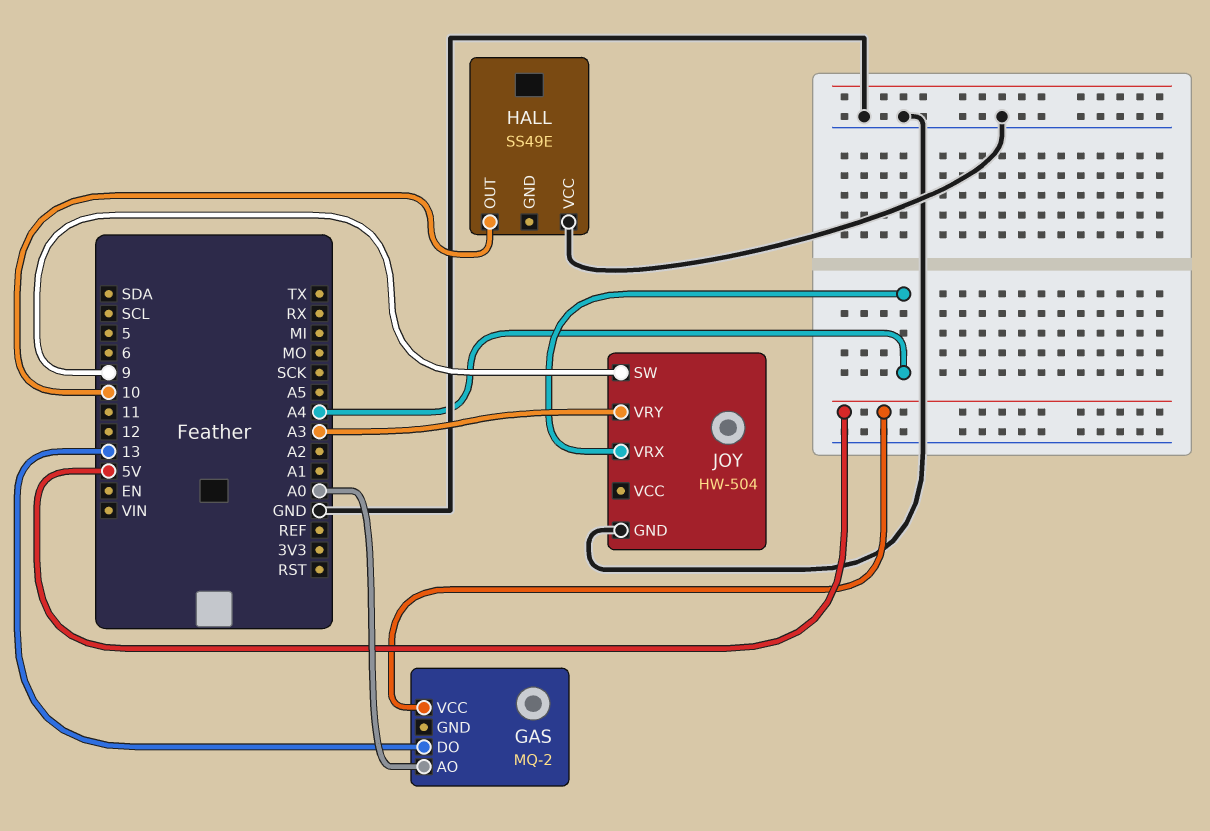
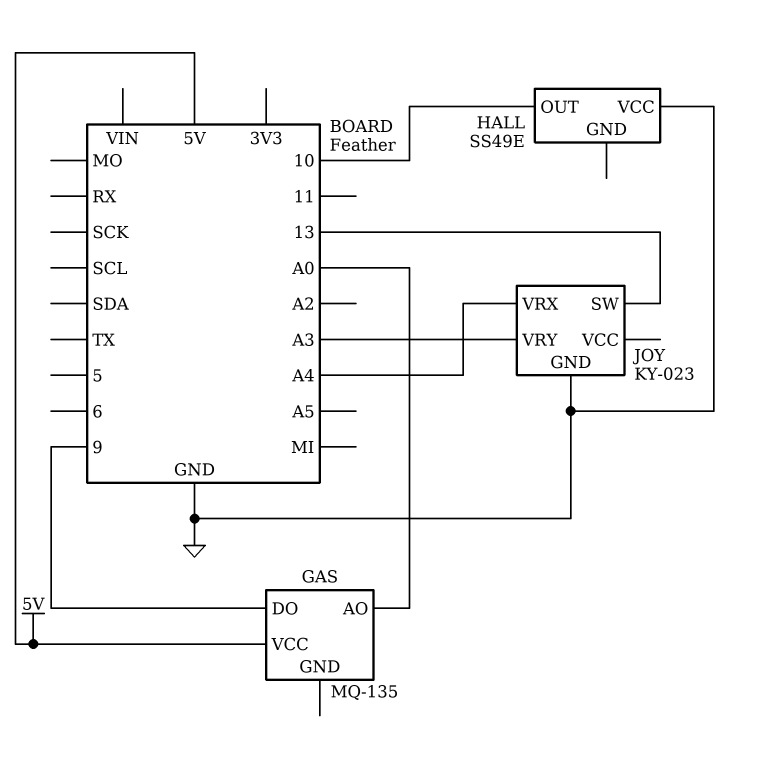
GAS: MQ-2 -> MQ-135
GAS pin DO: 13 -> 9
JOY: HW-504 -> KY-023
JOY pin SW: 9 -> 13

